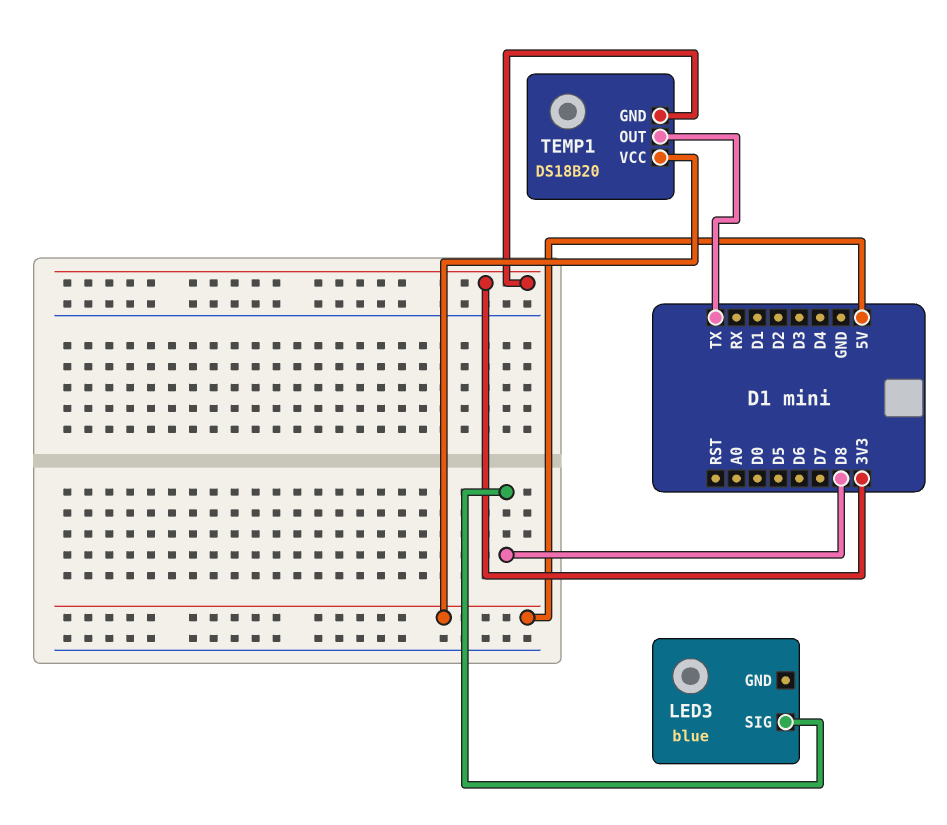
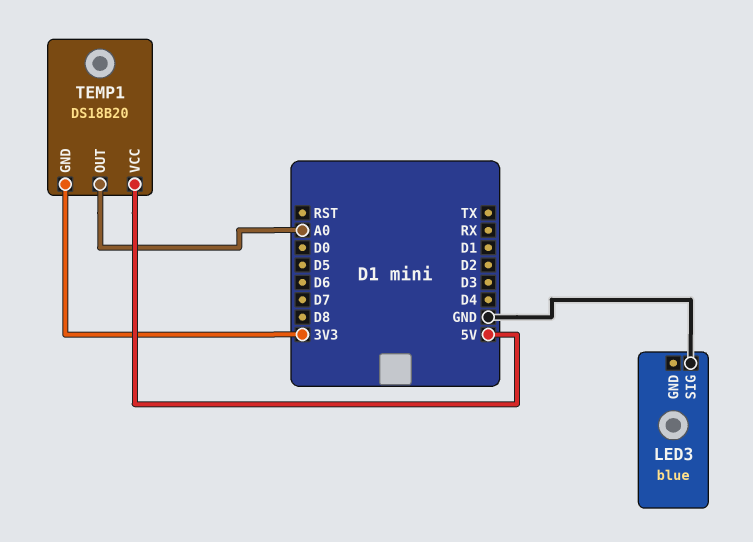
LED3 pin SIG: D8 -> GND
TEMP1 pin OUT: TX -> A0

